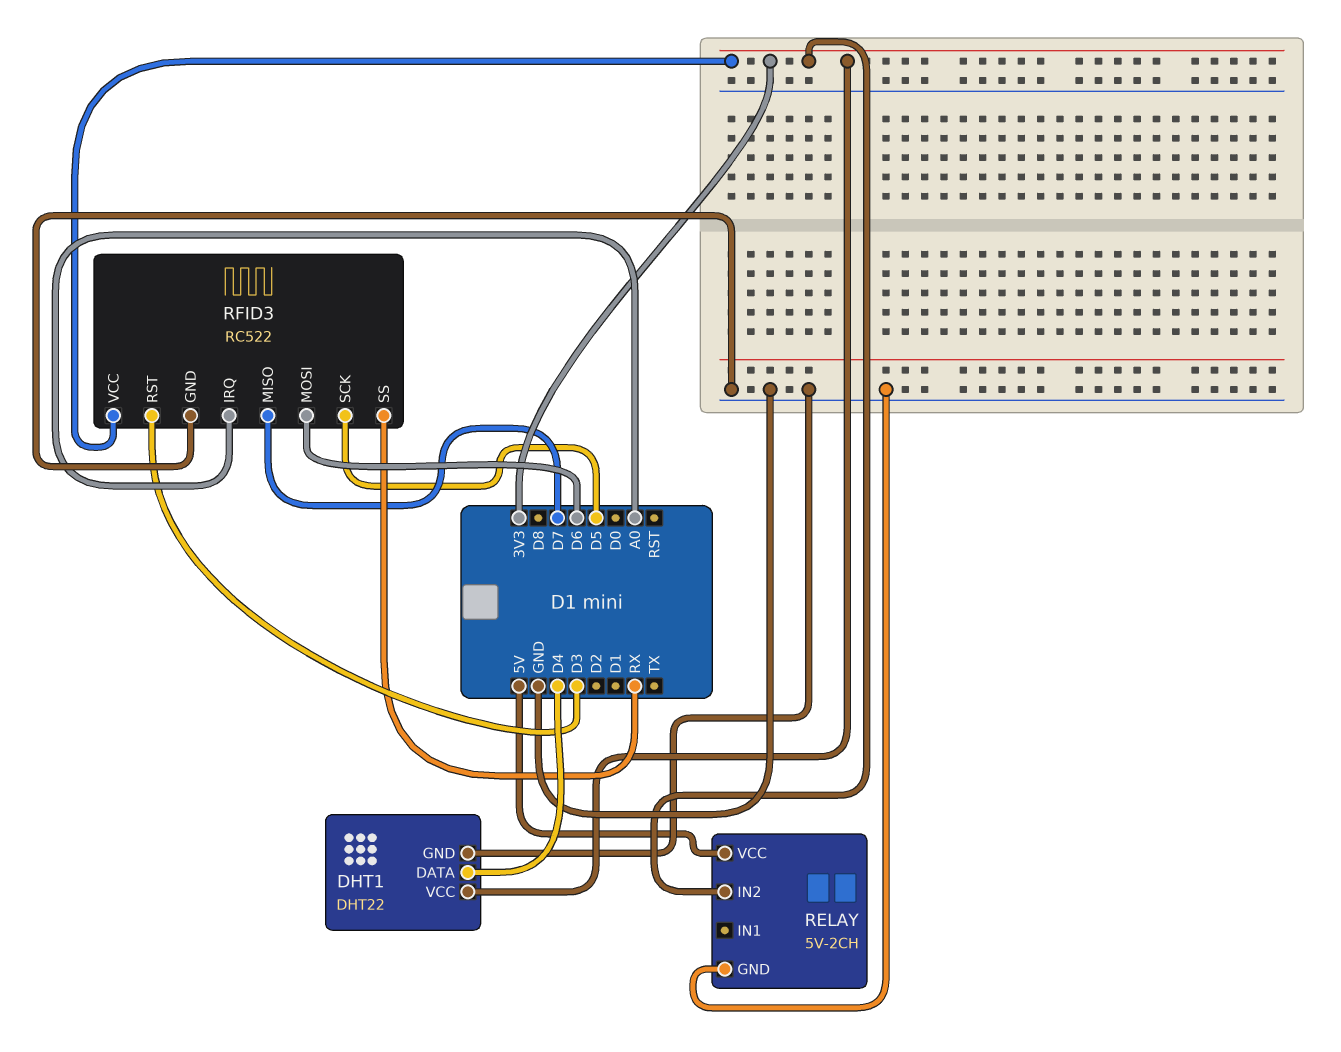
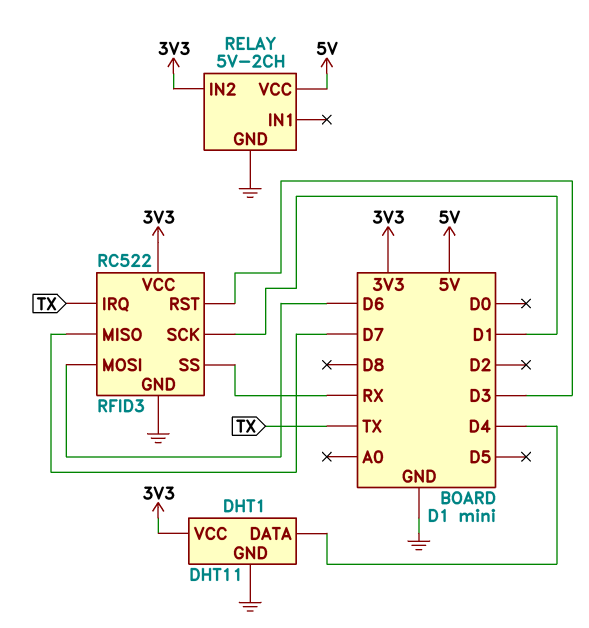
DHT1: DHT22 -> DHT11
RFID3 pin IRQ: A0 -> TX
RFID3 pin SCK: D5 -> D1

